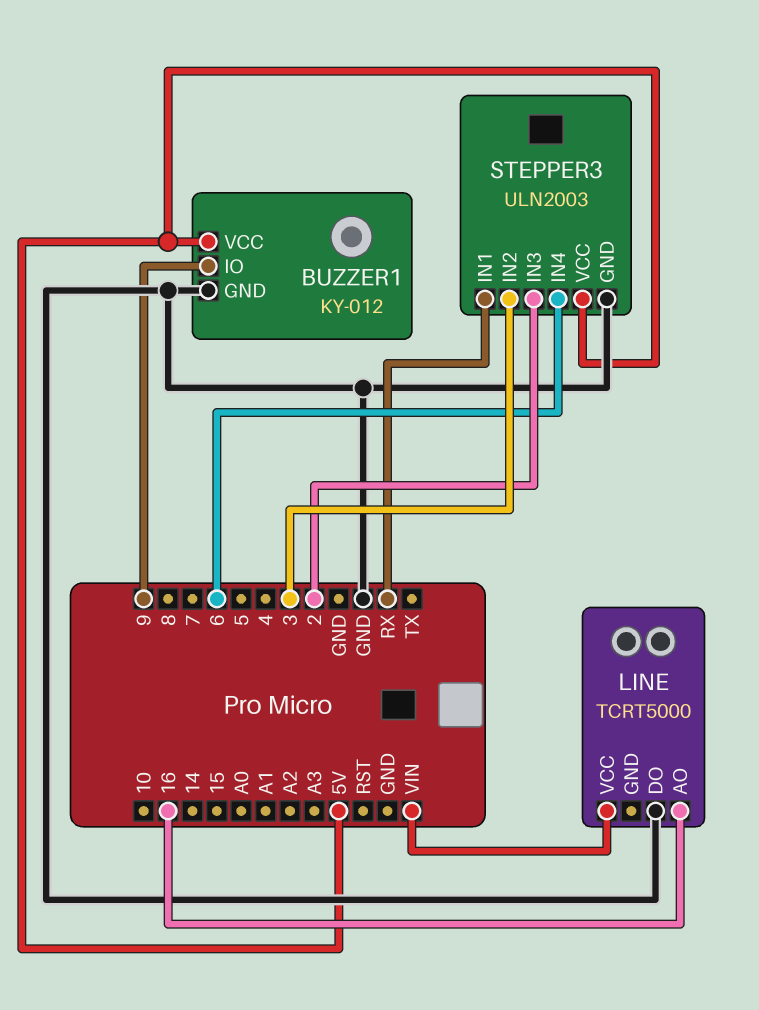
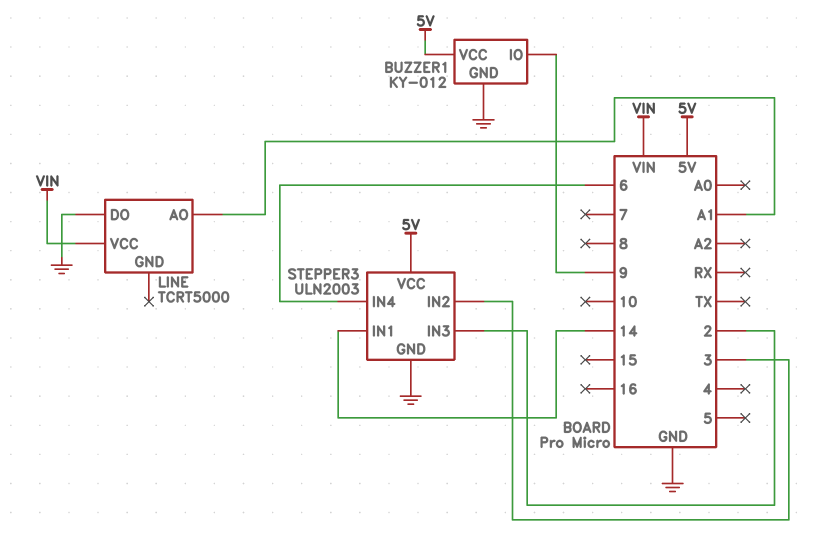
LINE pin AO: 16 -> A1
STEPPER3 pin IN1: RX -> 14

